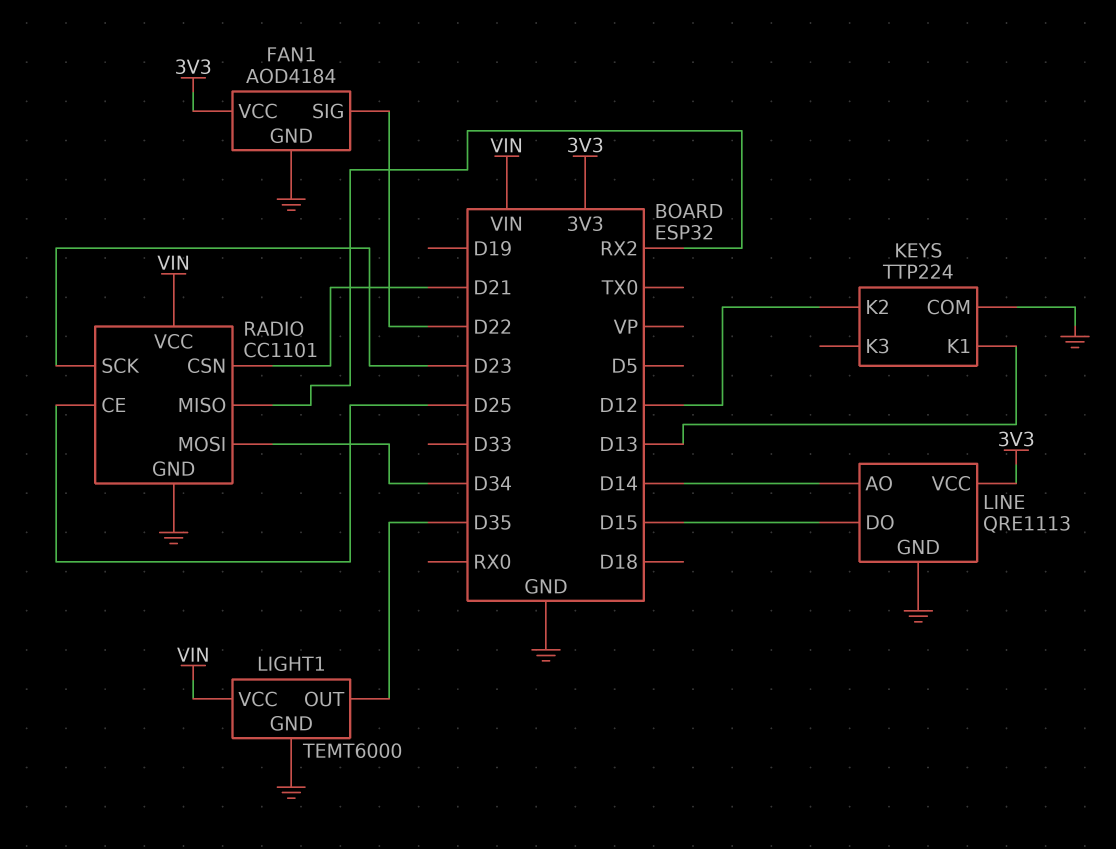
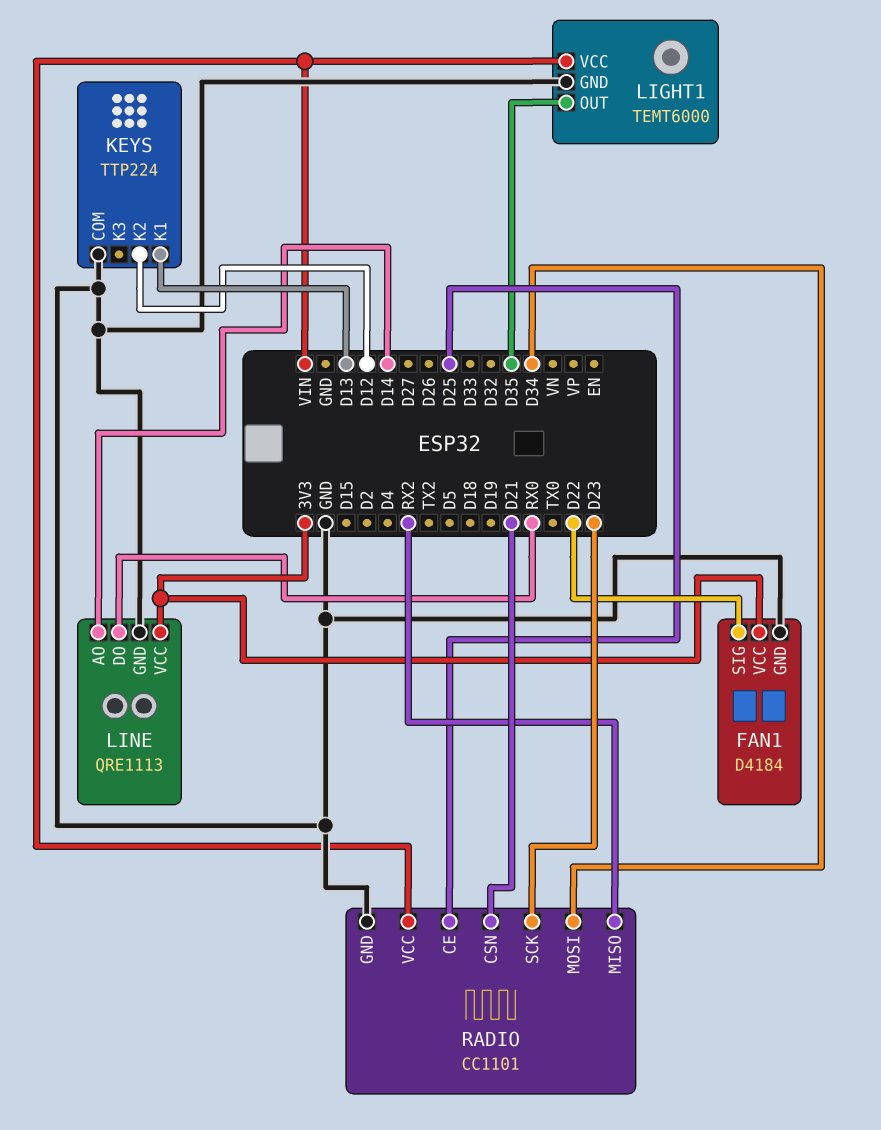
FAN1: AOD4184 -> D4184
LINE pin DO: D15 -> RX0

